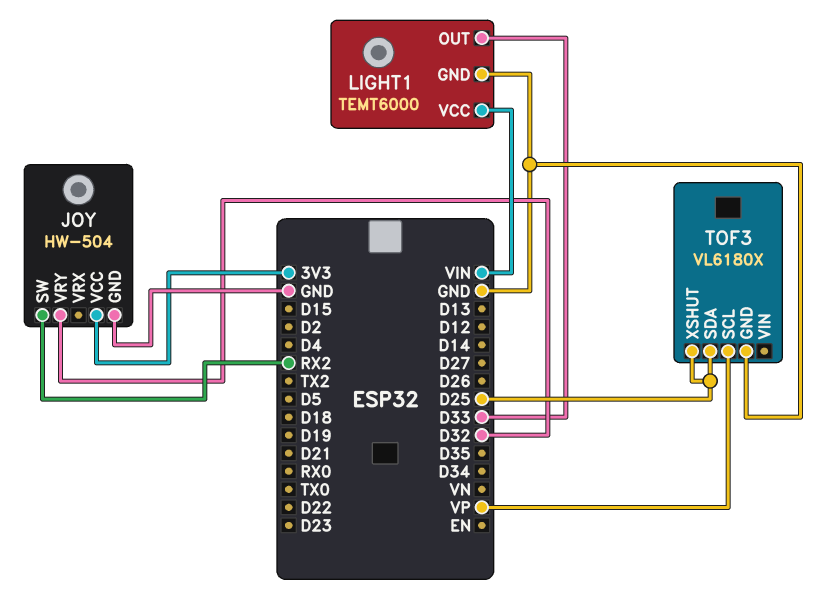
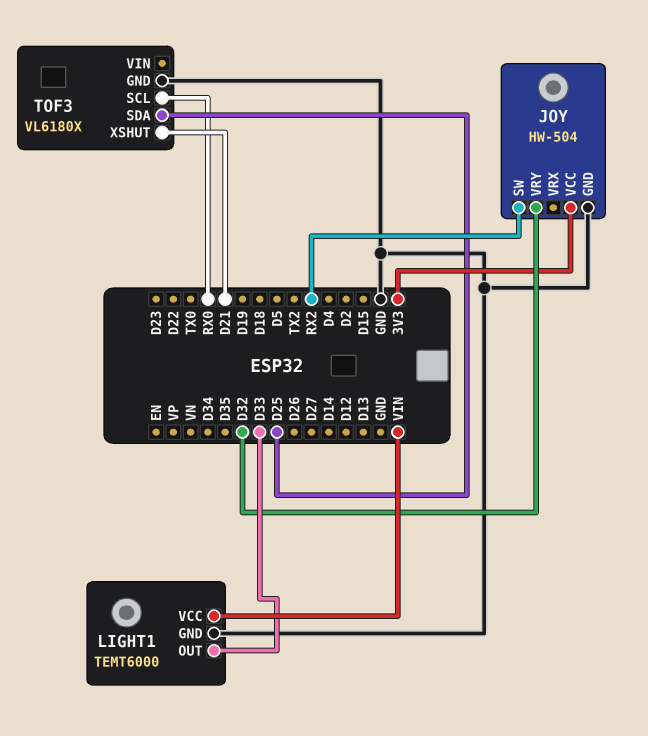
TOF3 pin SCL: VP -> RX0
TOF3 pin XSHUT: D25 -> D21

